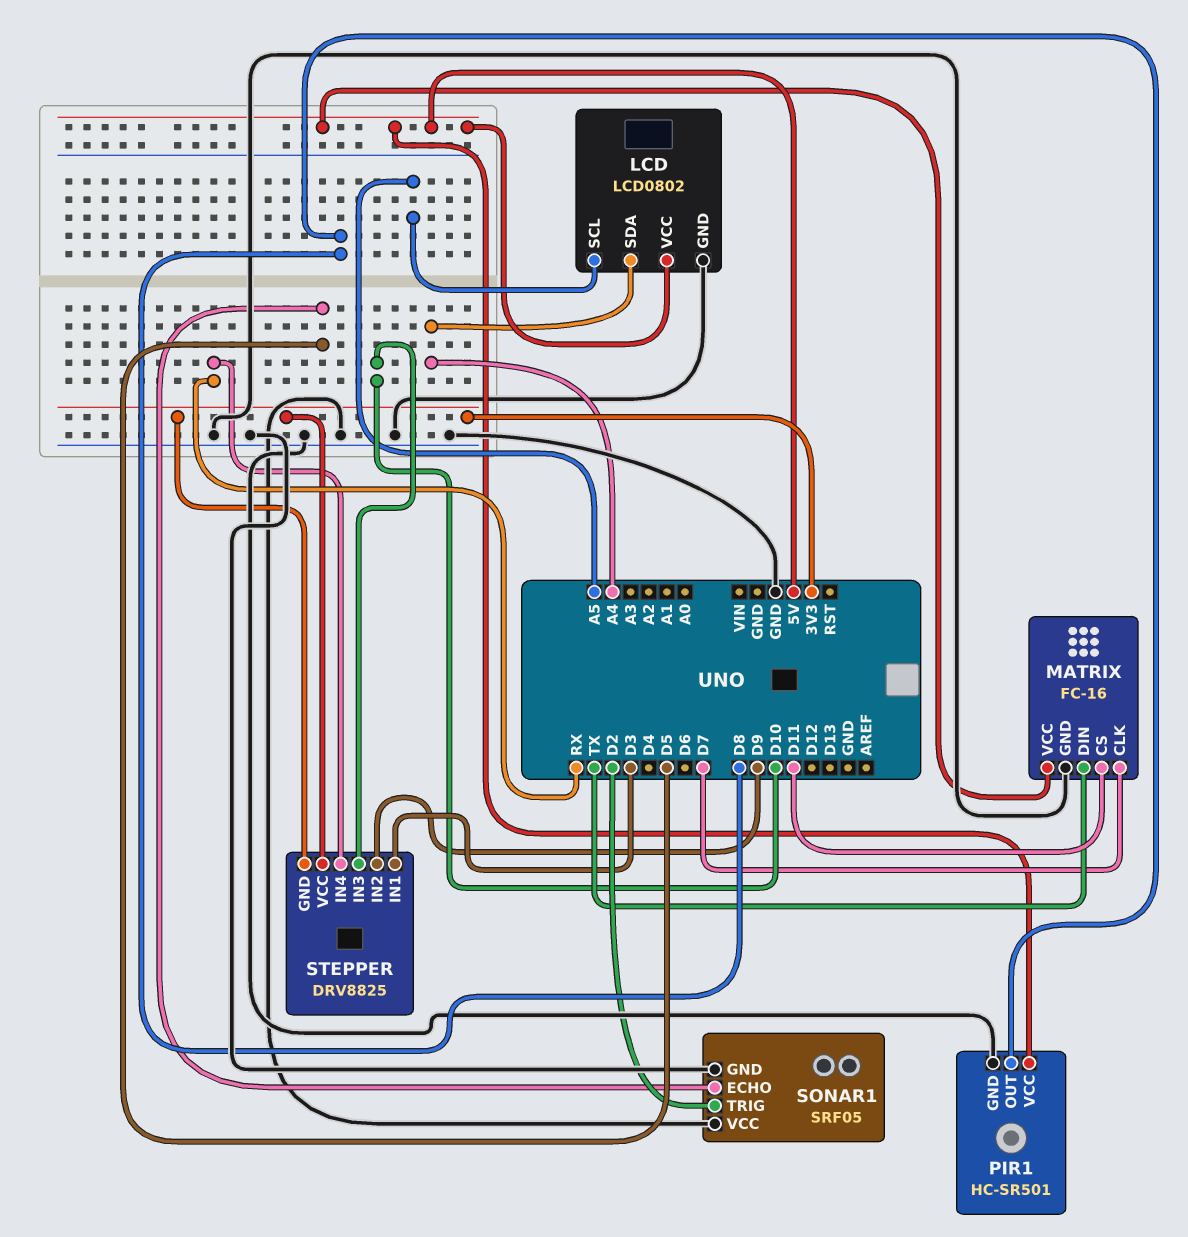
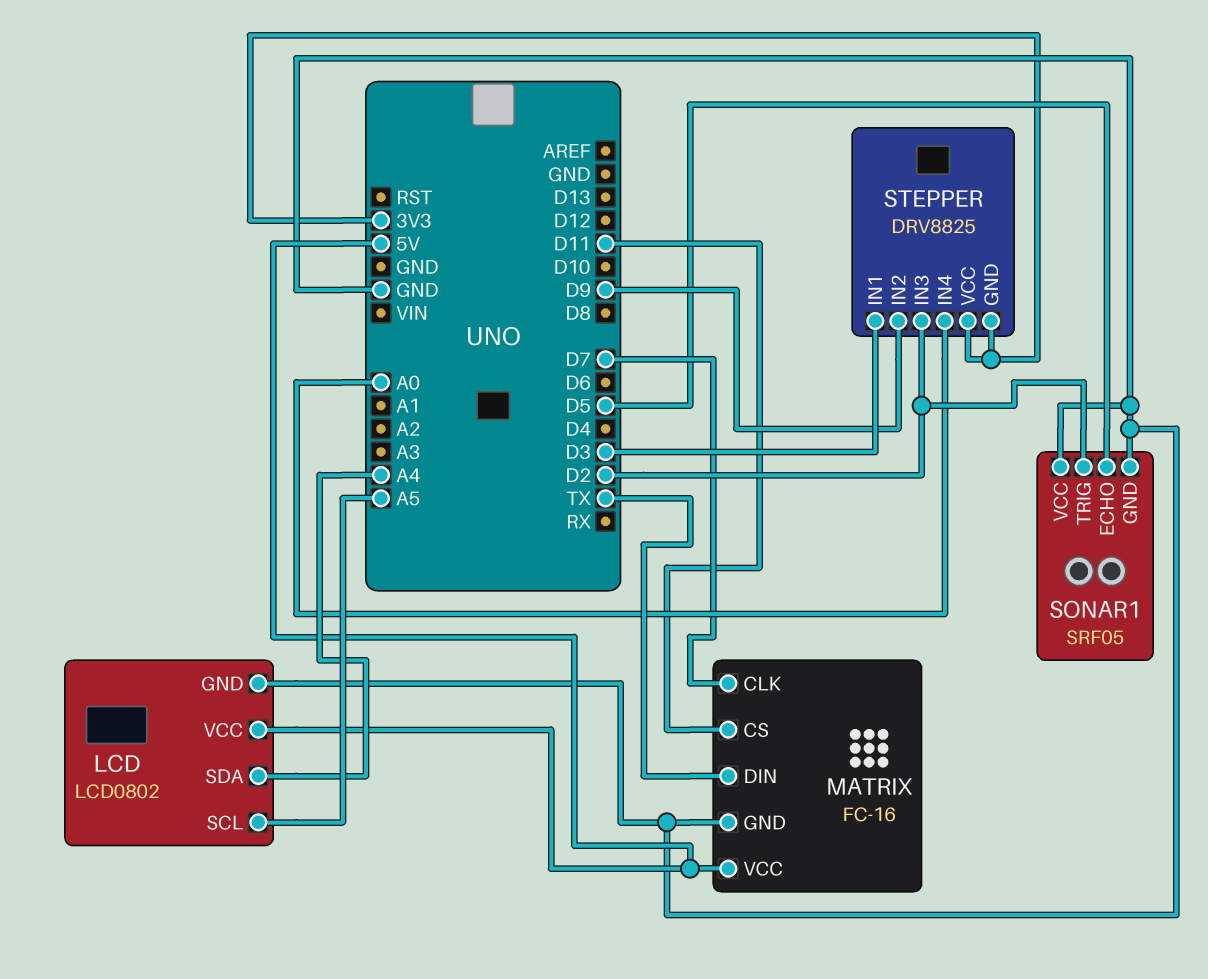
PIR1: HC-SR501 -> none
PIR1 pin GND: GND -> none
PIR1 pin OUT: D8 -> none
PIR1 pin VCC: 5V -> none
STEPPER pin IN3: D10 -> D2
STEPPER pin IN4: RX -> A0

